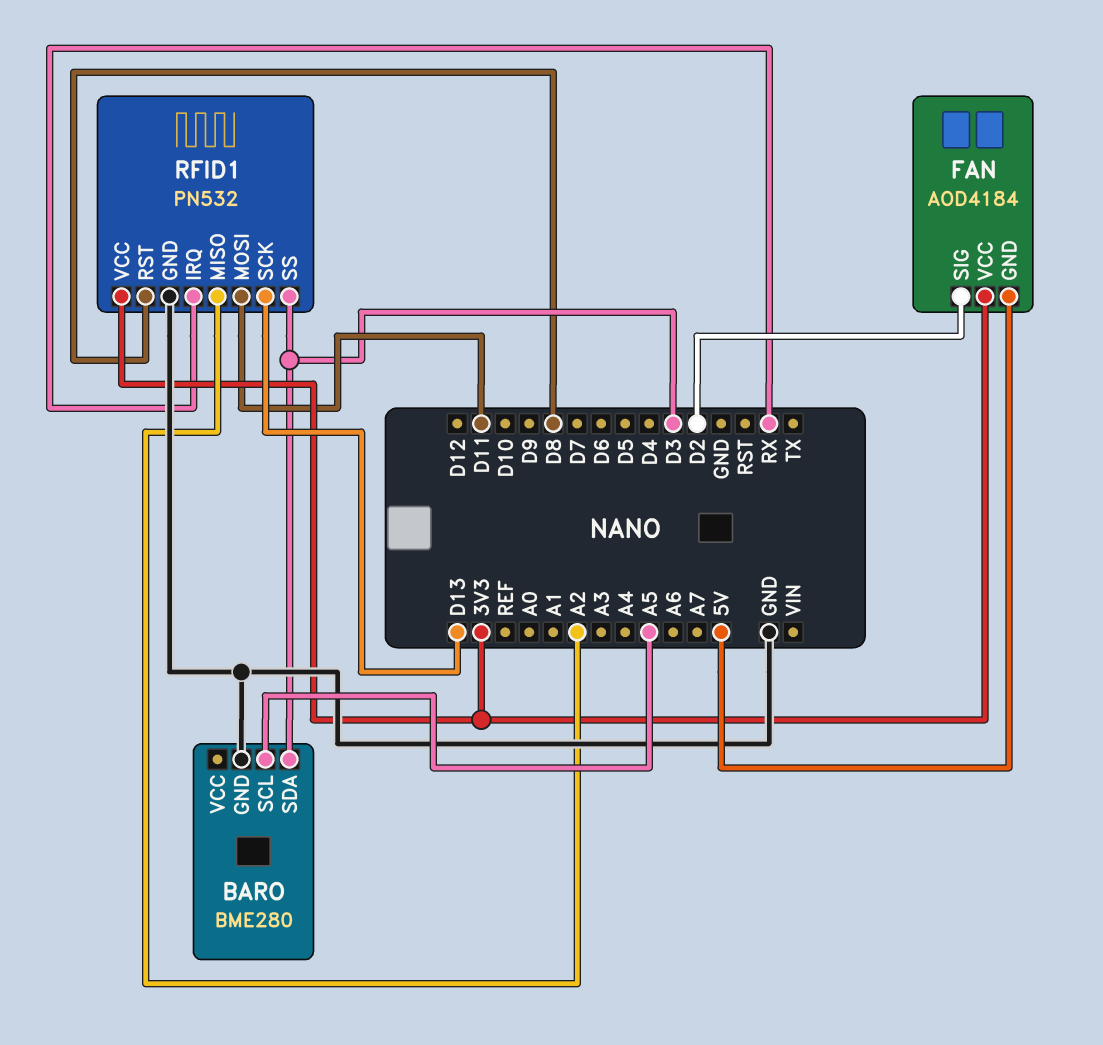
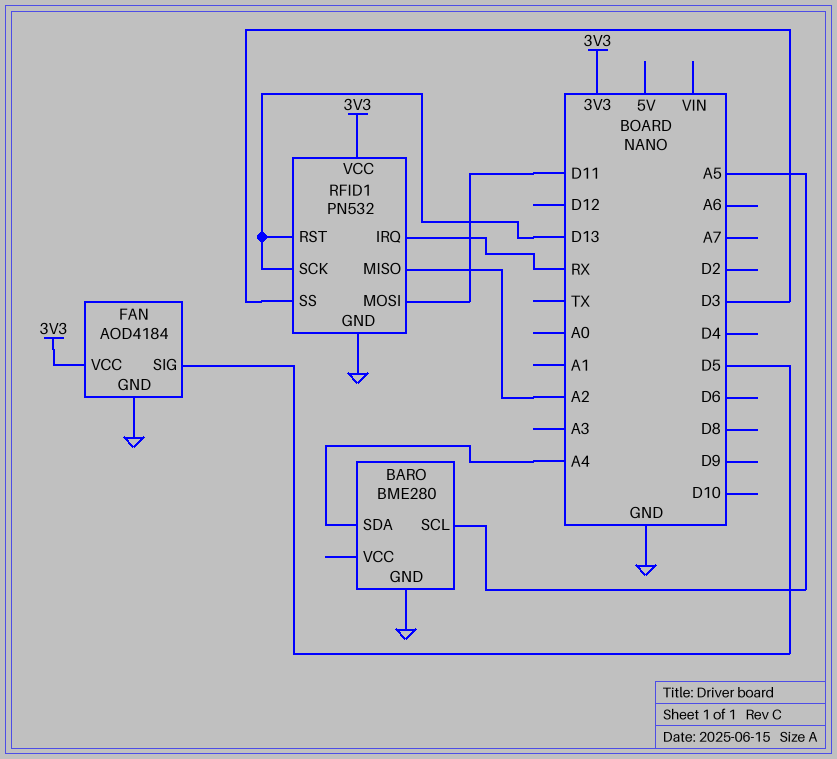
BARO pin SDA: D3 -> A4
FAN pin GND: 5V -> GND
FAN pin SIG: D2 -> D5
RFID1 pin RST: D8 -> D13

